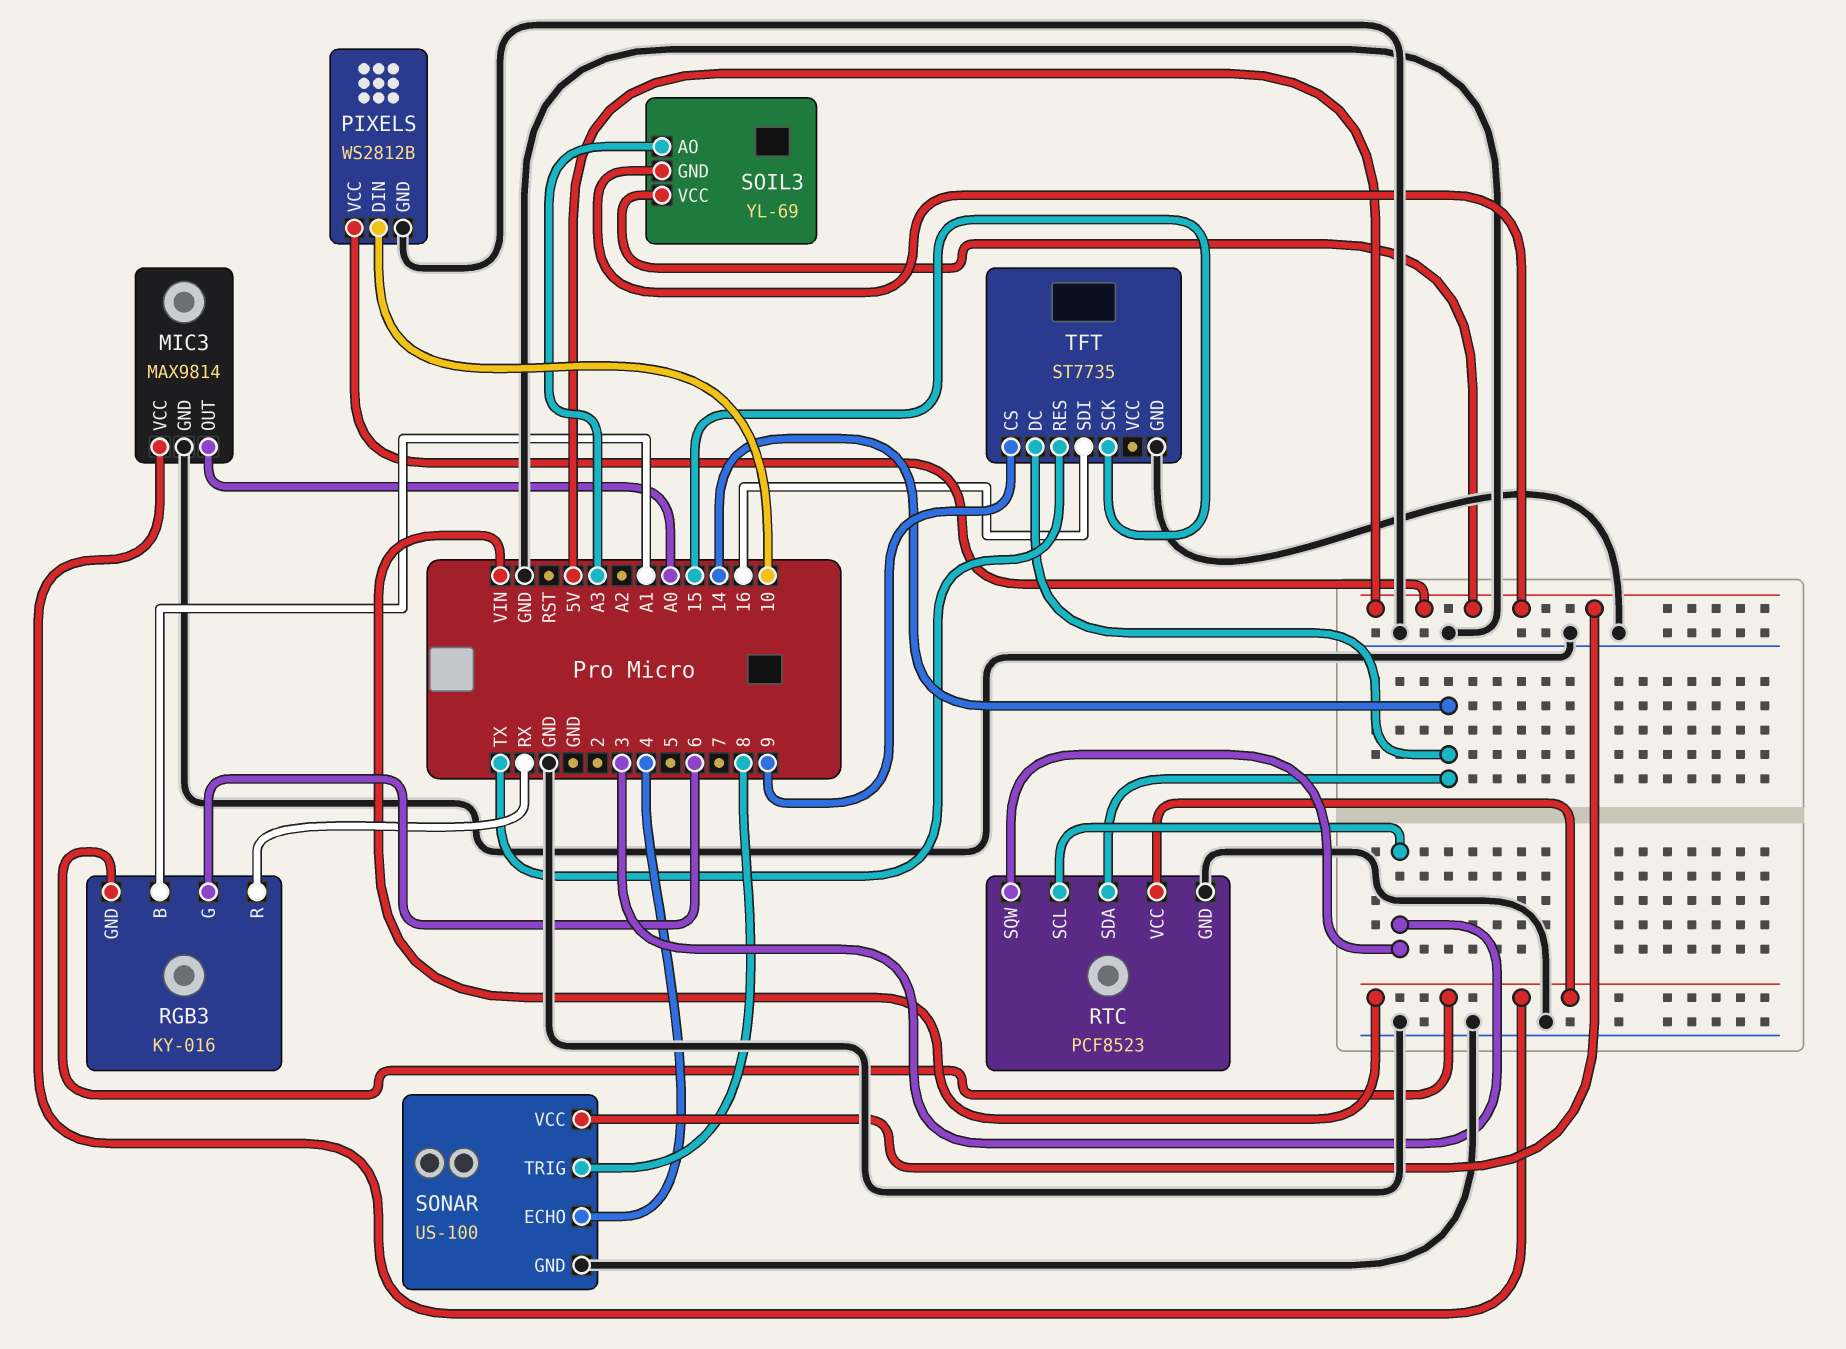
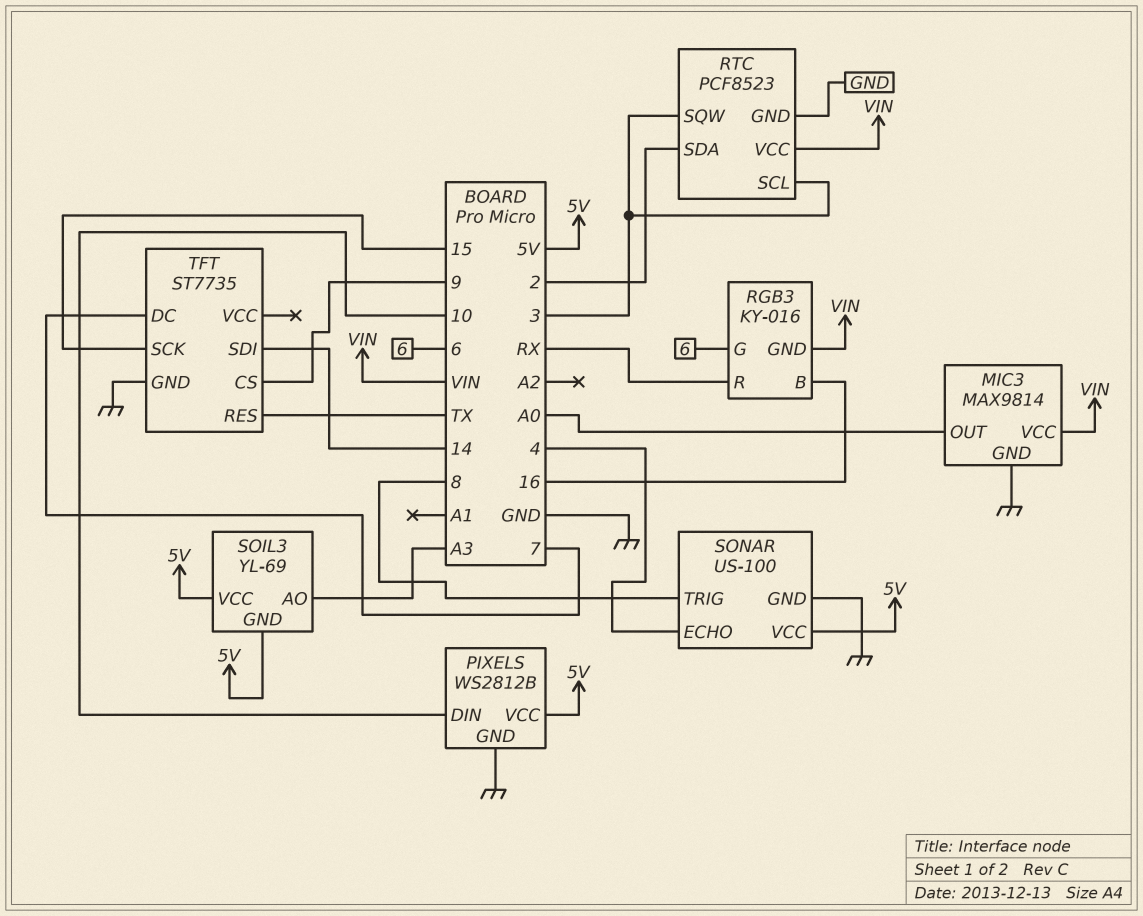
RGB3 pin B: A1 -> 16
RTC pin SDA: 14 -> 2
TFT pin DC: 14 -> 7
TFT pin SDI: 16 -> 14

